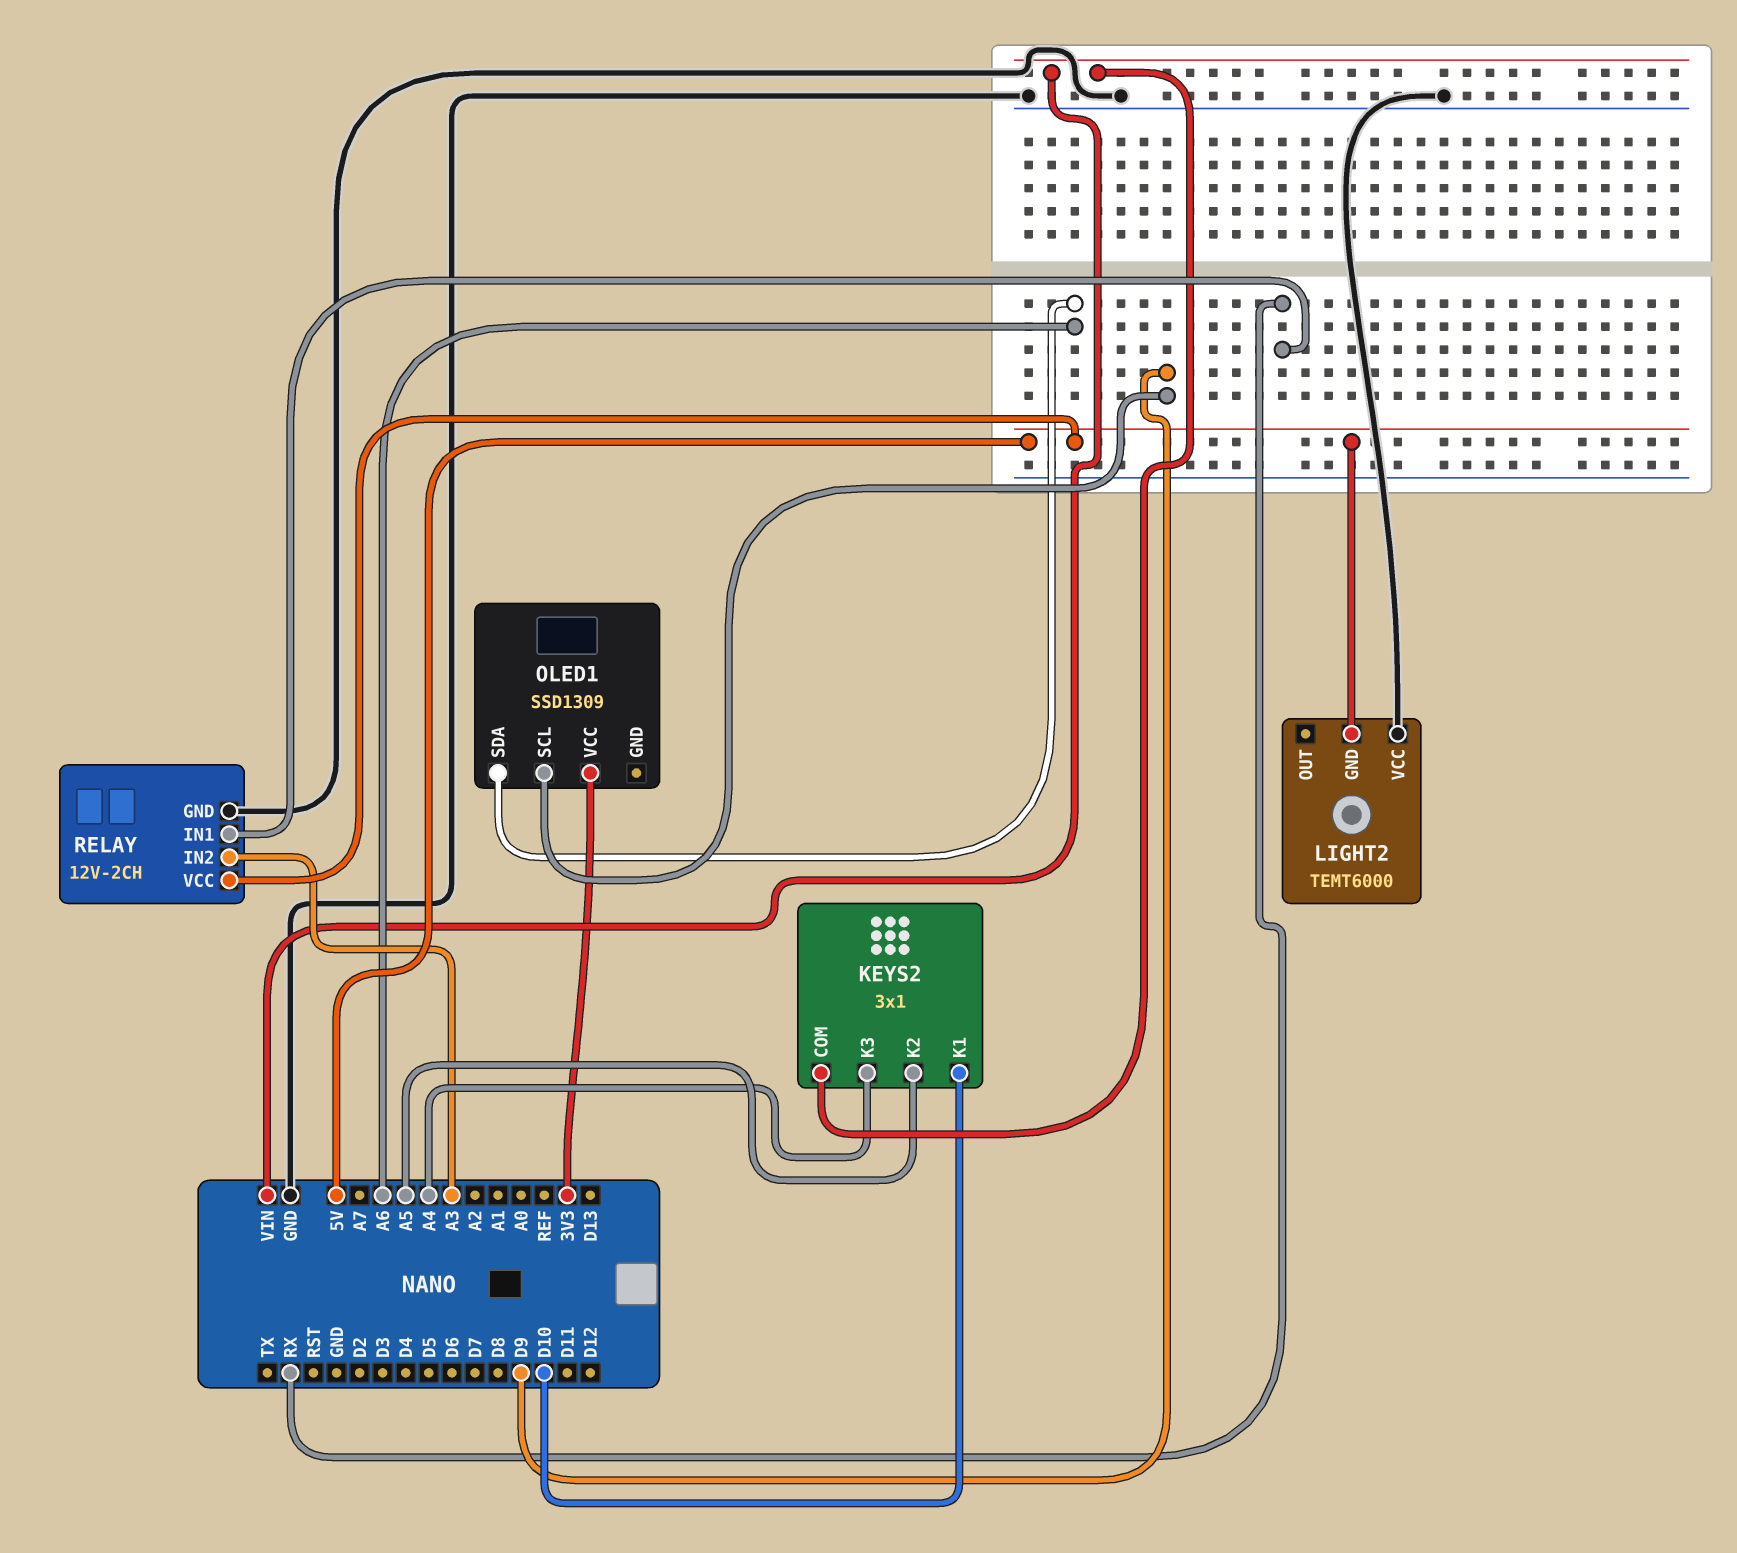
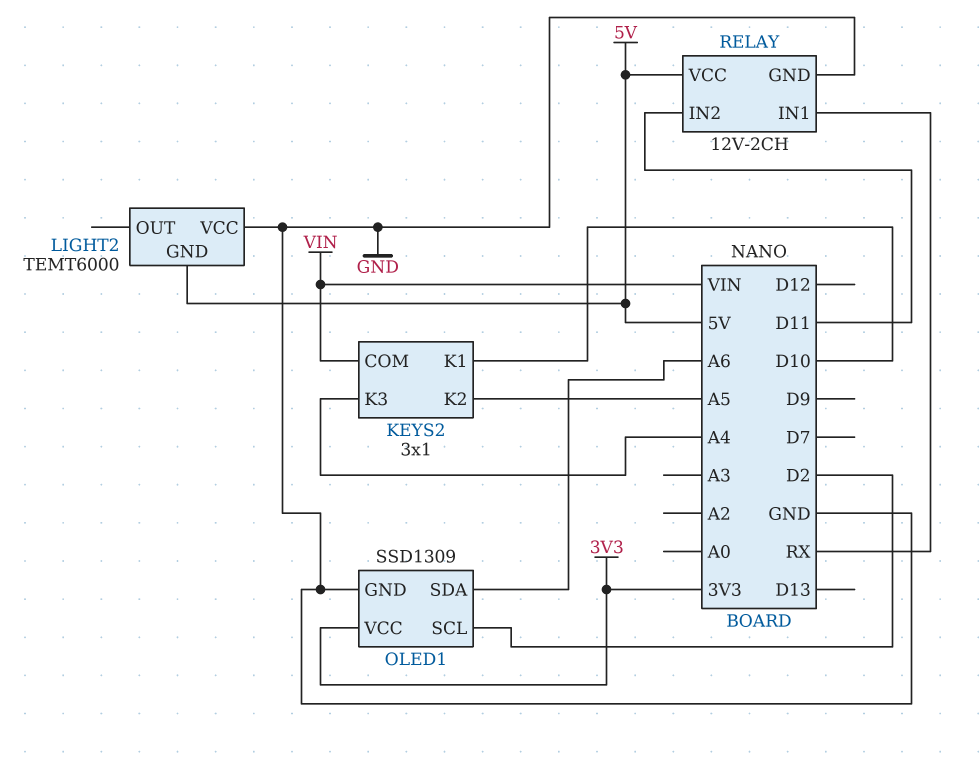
OLED1 pin GND: none -> GND
OLED1 pin SCL: D9 -> D2
RELAY pin IN2: A3 -> D11

